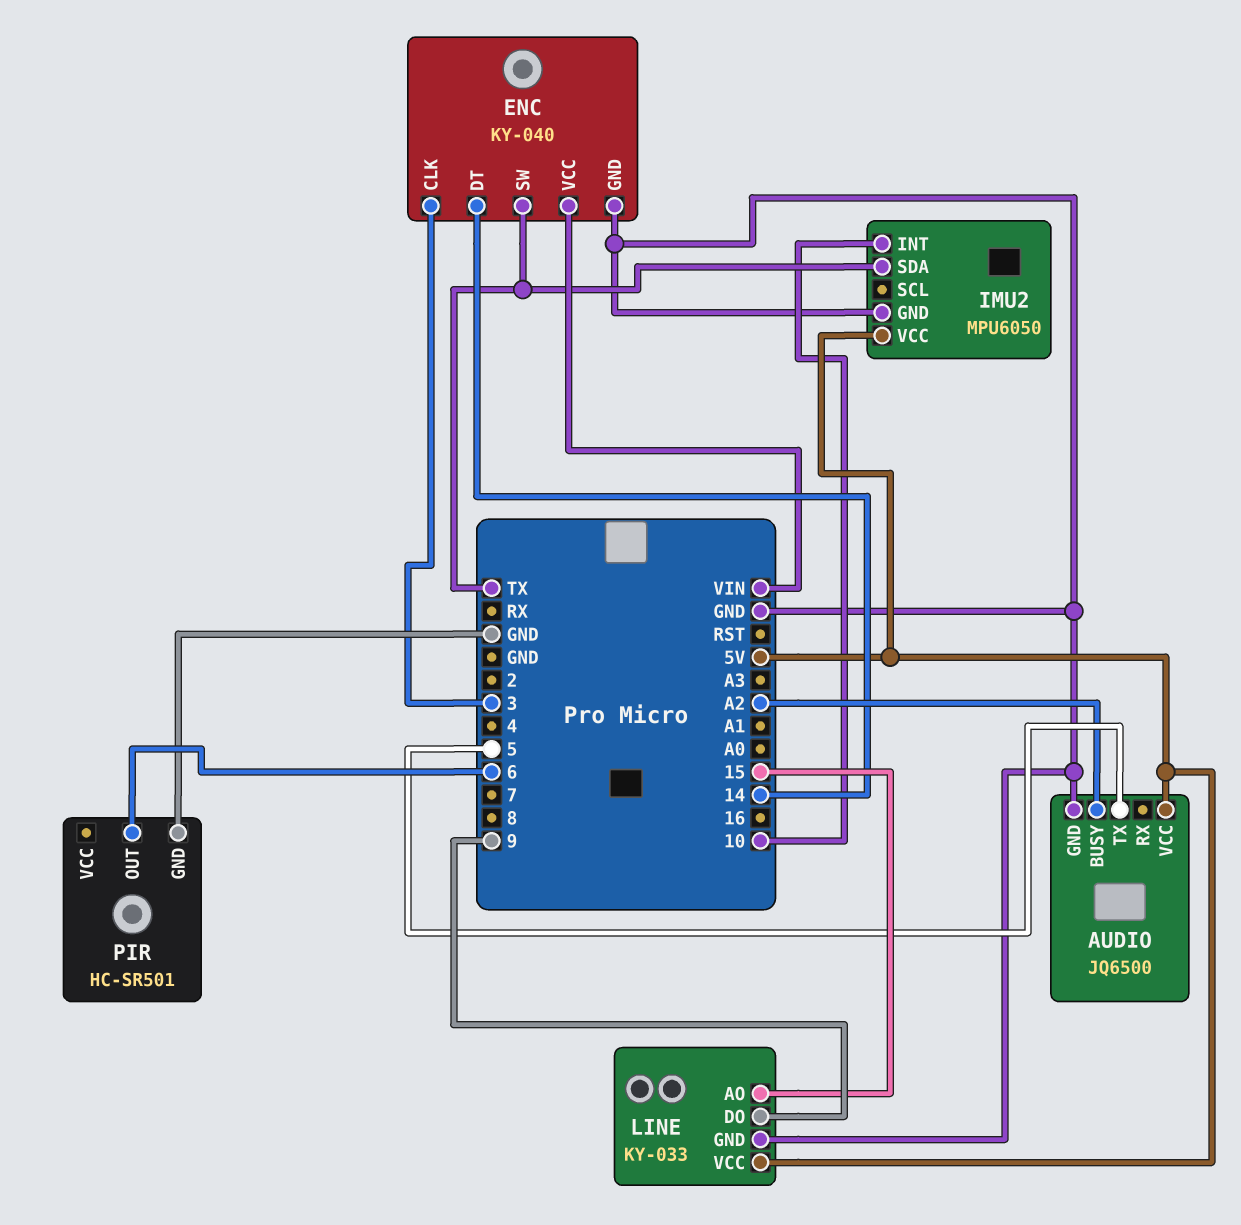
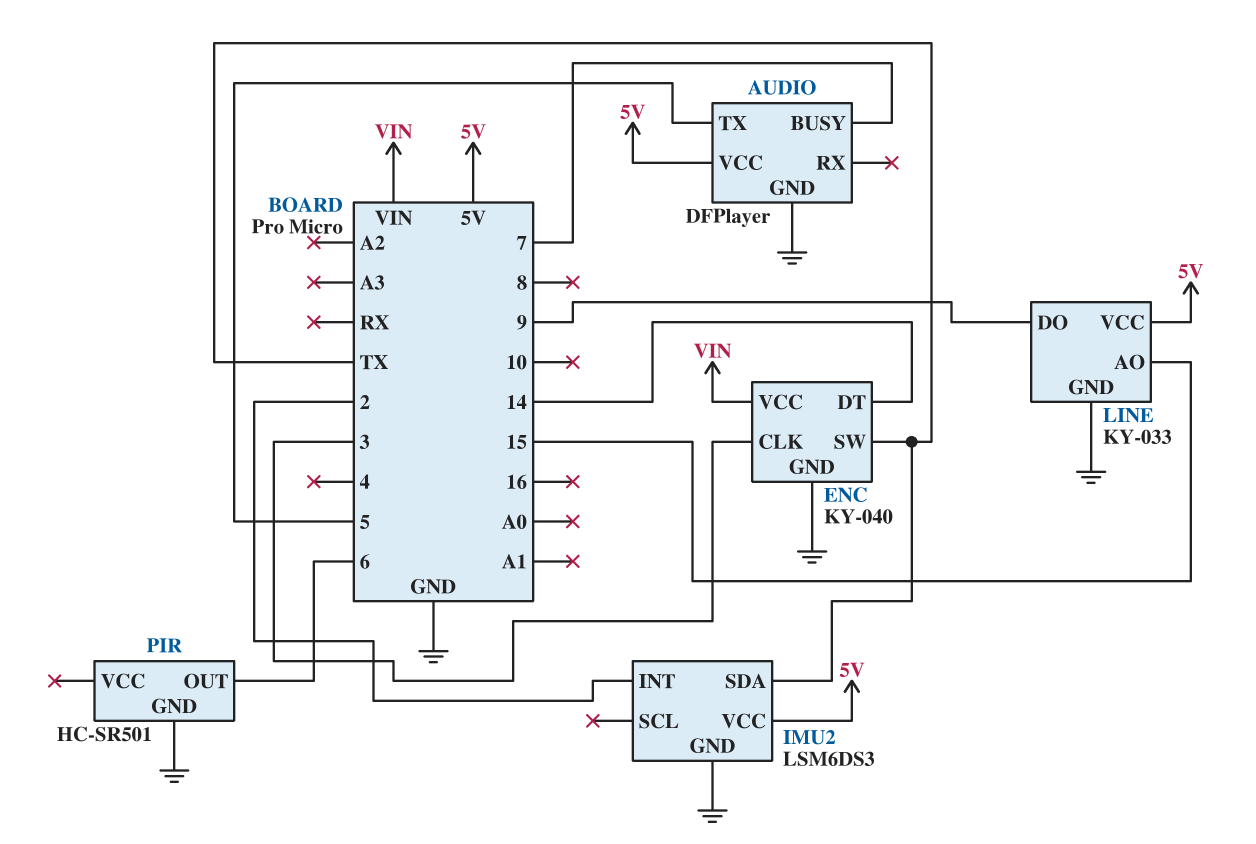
AUDIO: JQ6500 -> DFPlayer
AUDIO pin BUSY: A2 -> 7
IMU2: MPU6050 -> LSM6DS3
IMU2 pin INT: 10 -> 2

